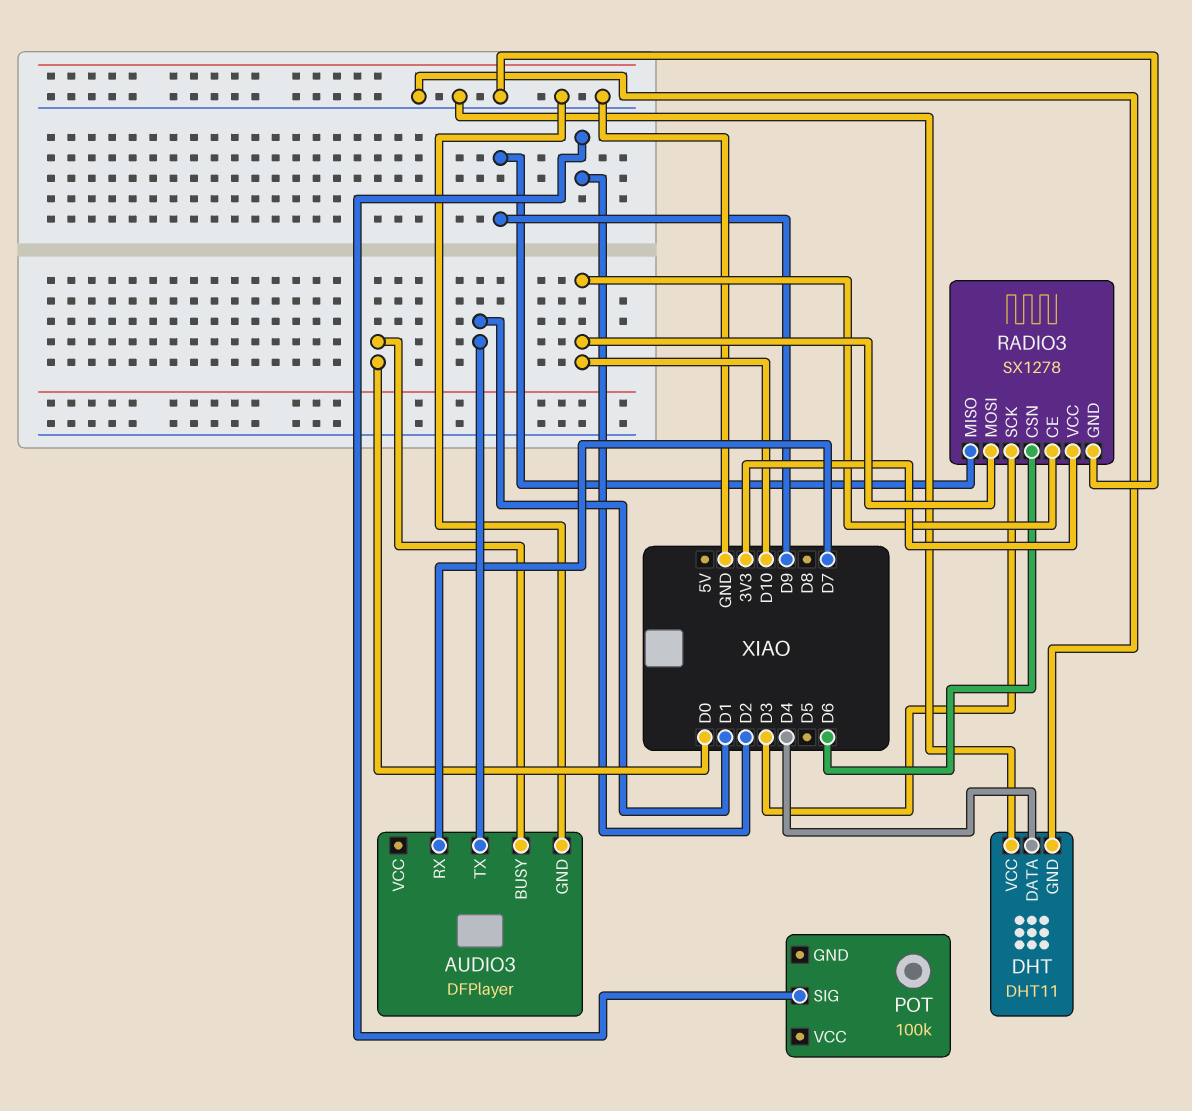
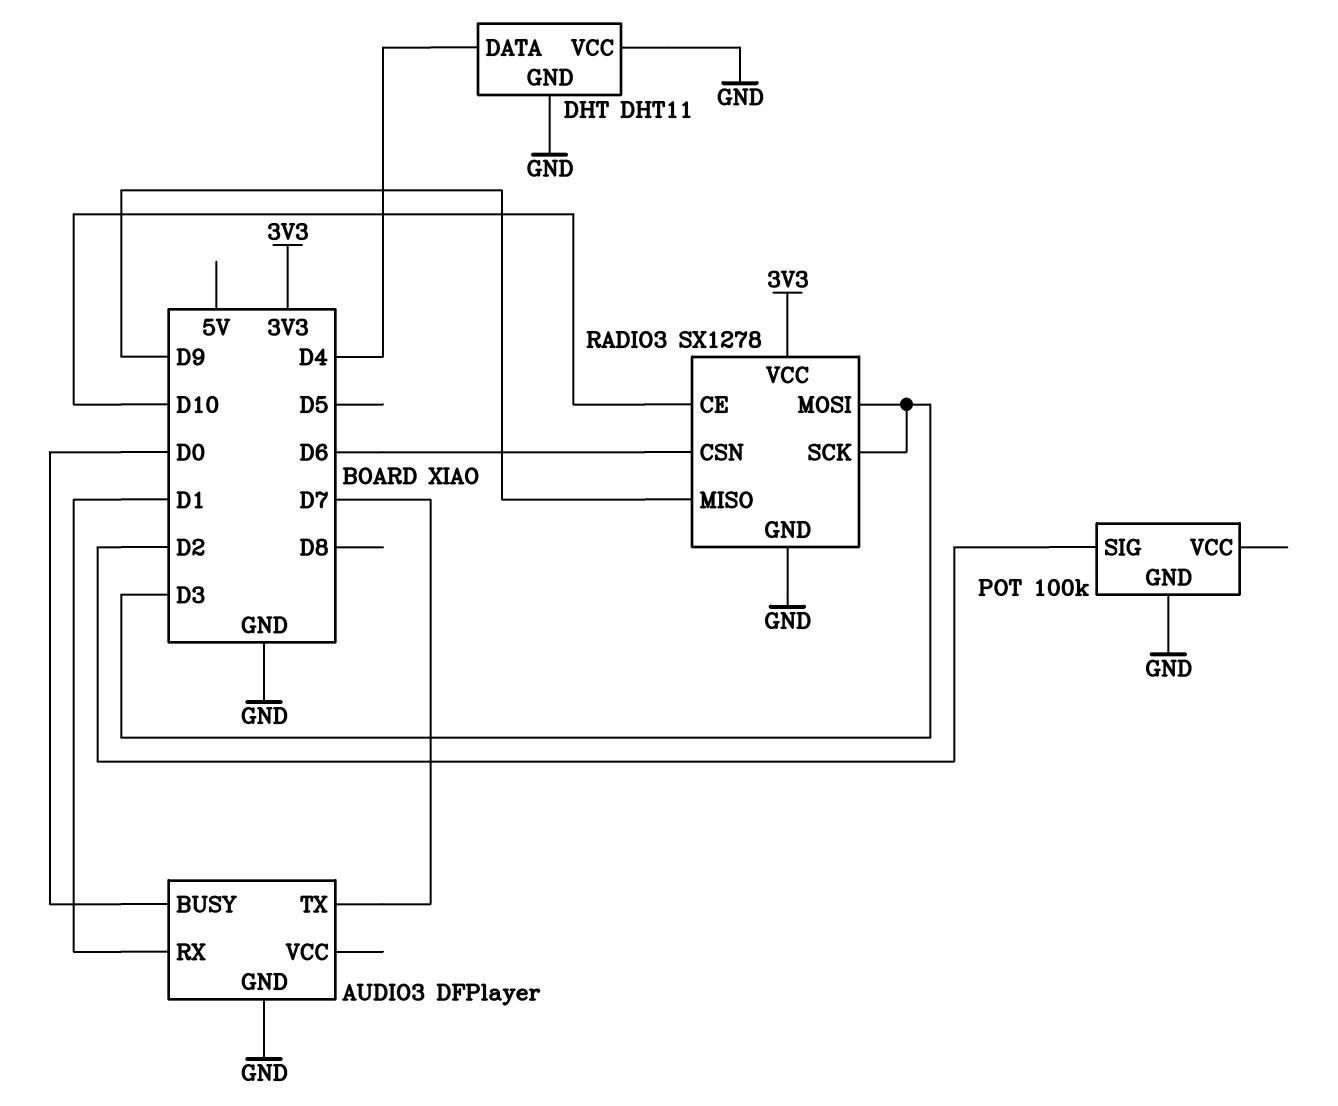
AUDIO3 pin RX: D7 -> D1
AUDIO3 pin TX: D1 -> D7
POT pin GND: none -> GND
RADIO3 pin MOSI: D10 -> D3

